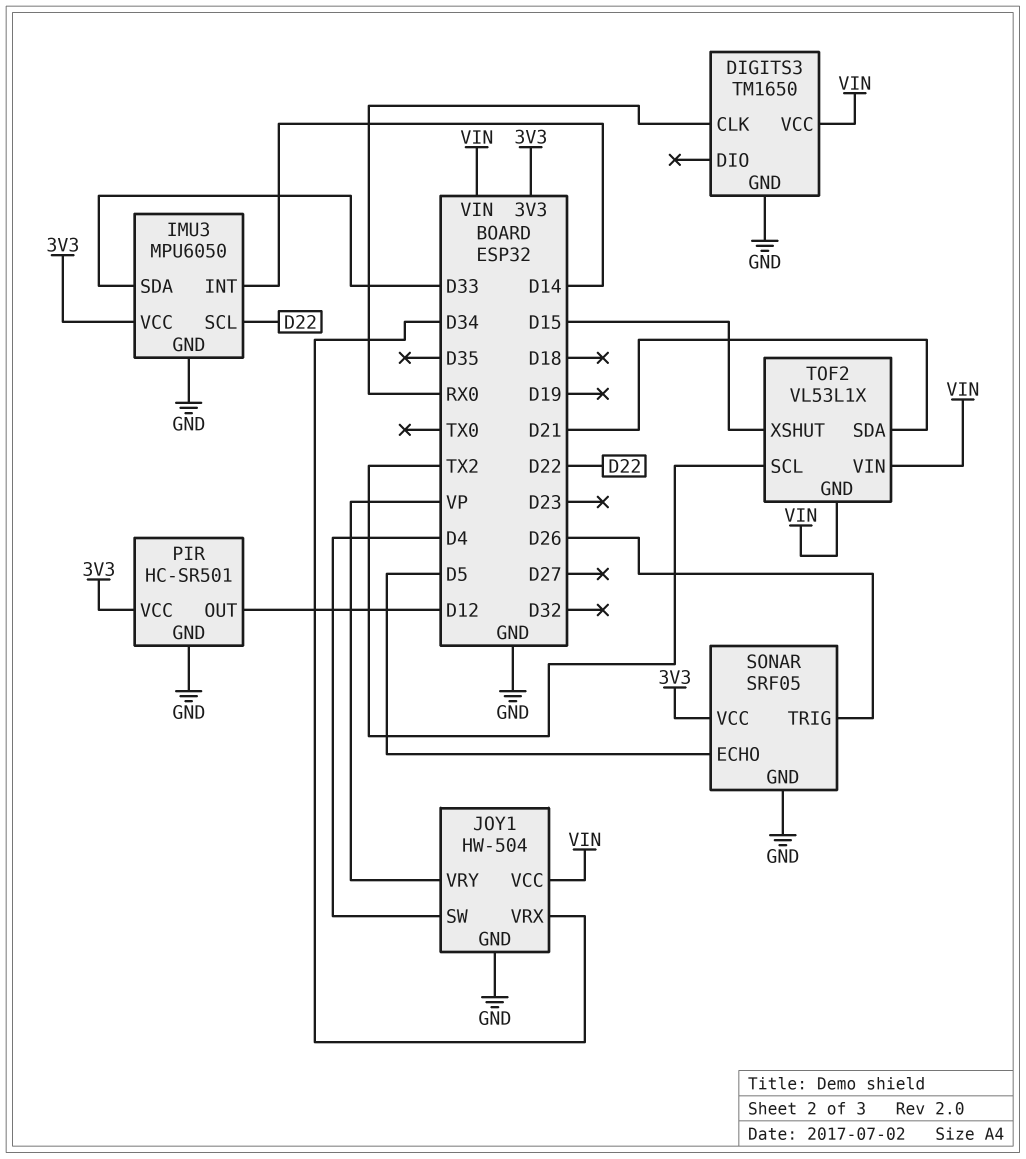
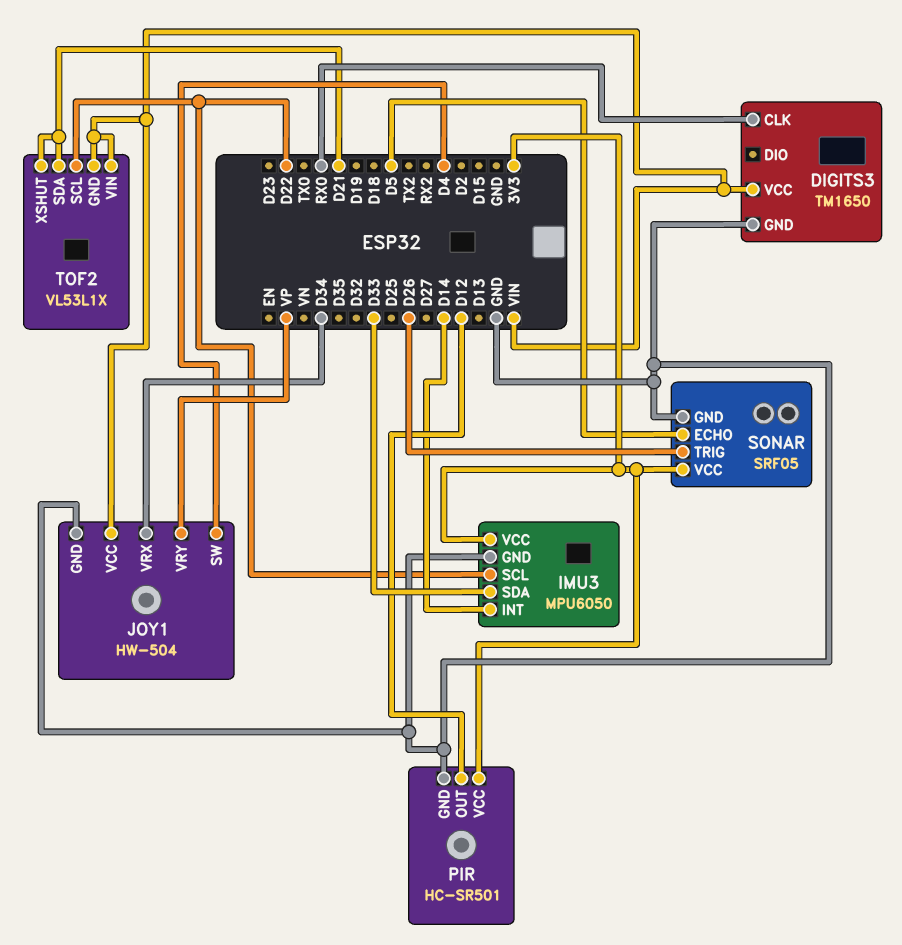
TOF2 pin SCL: TX2 -> D22
TOF2 pin XSHUT: D15 -> D21

